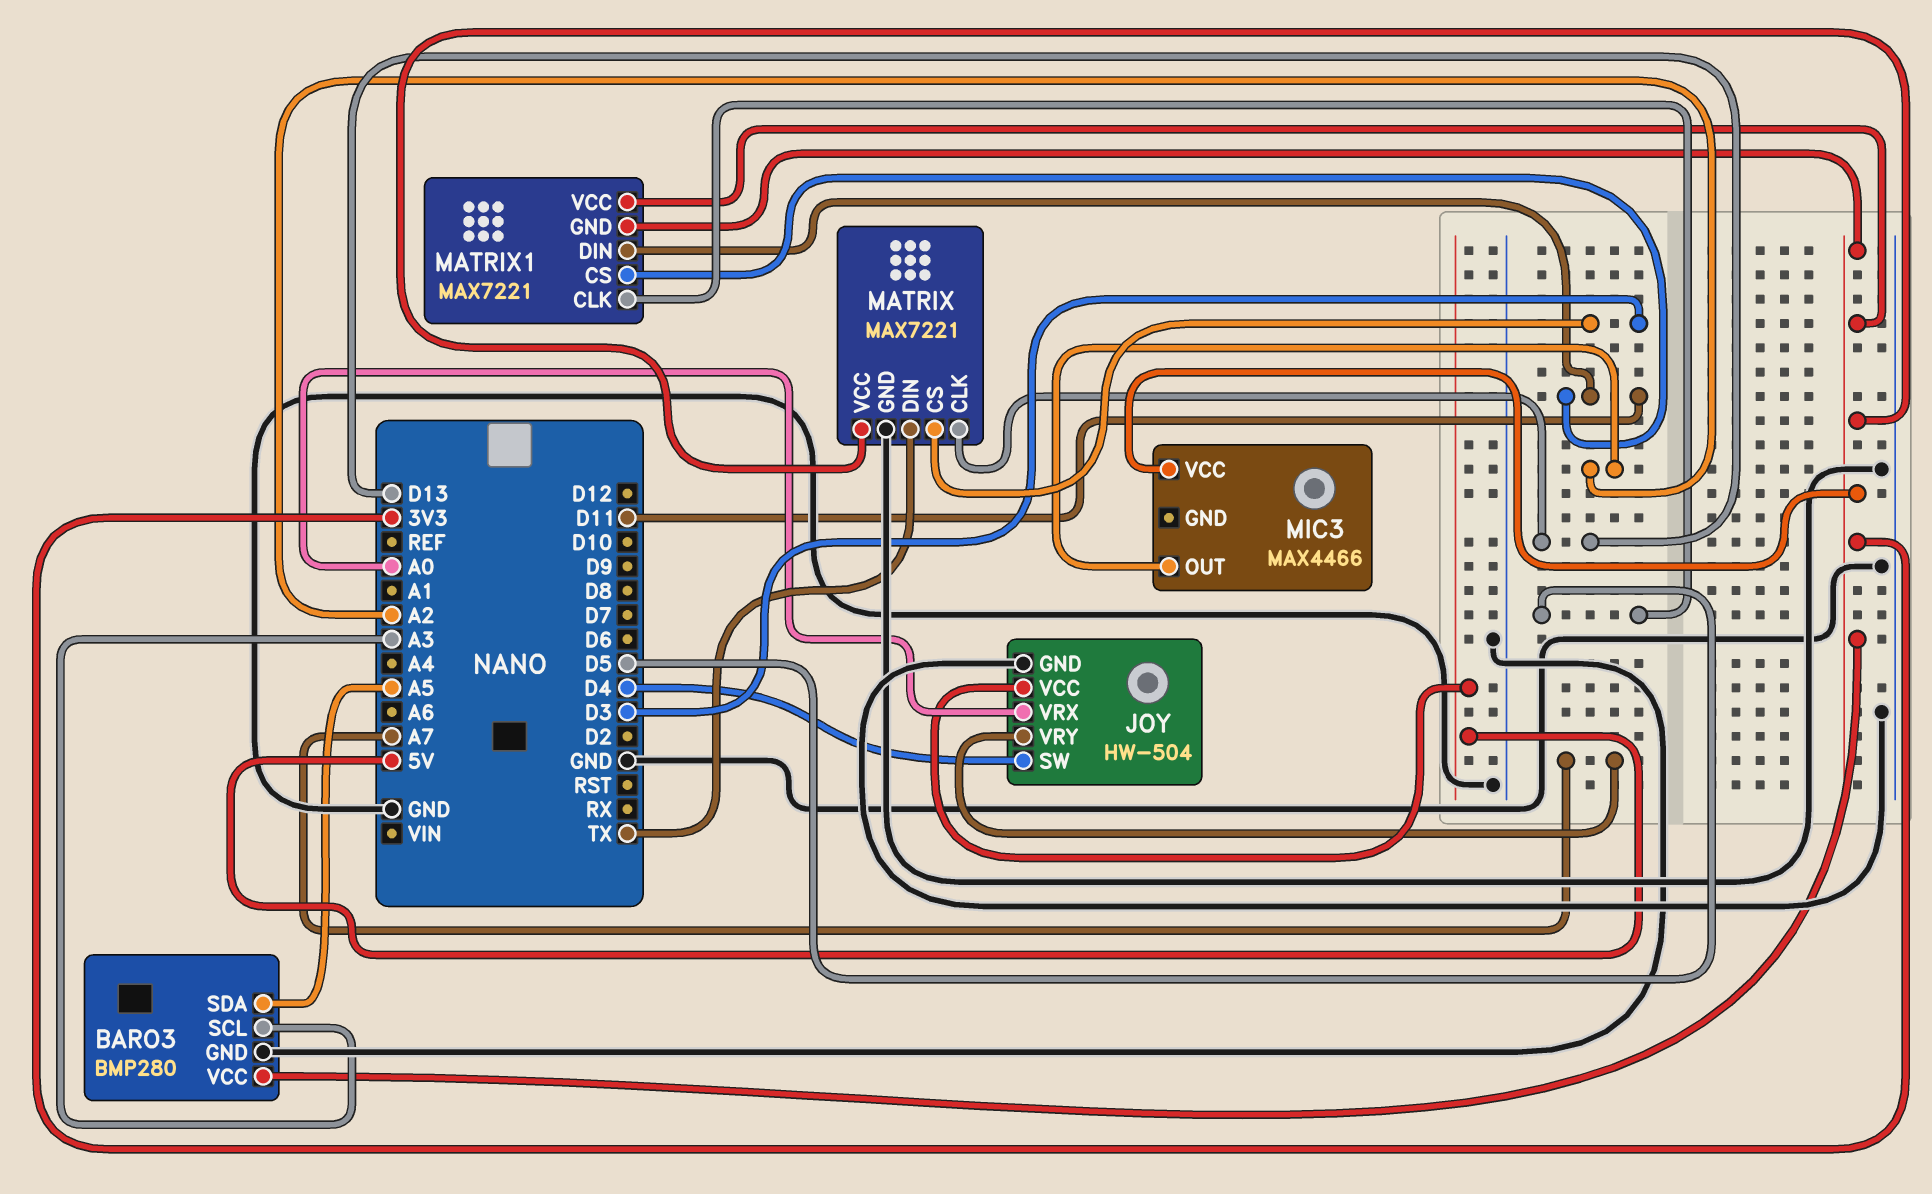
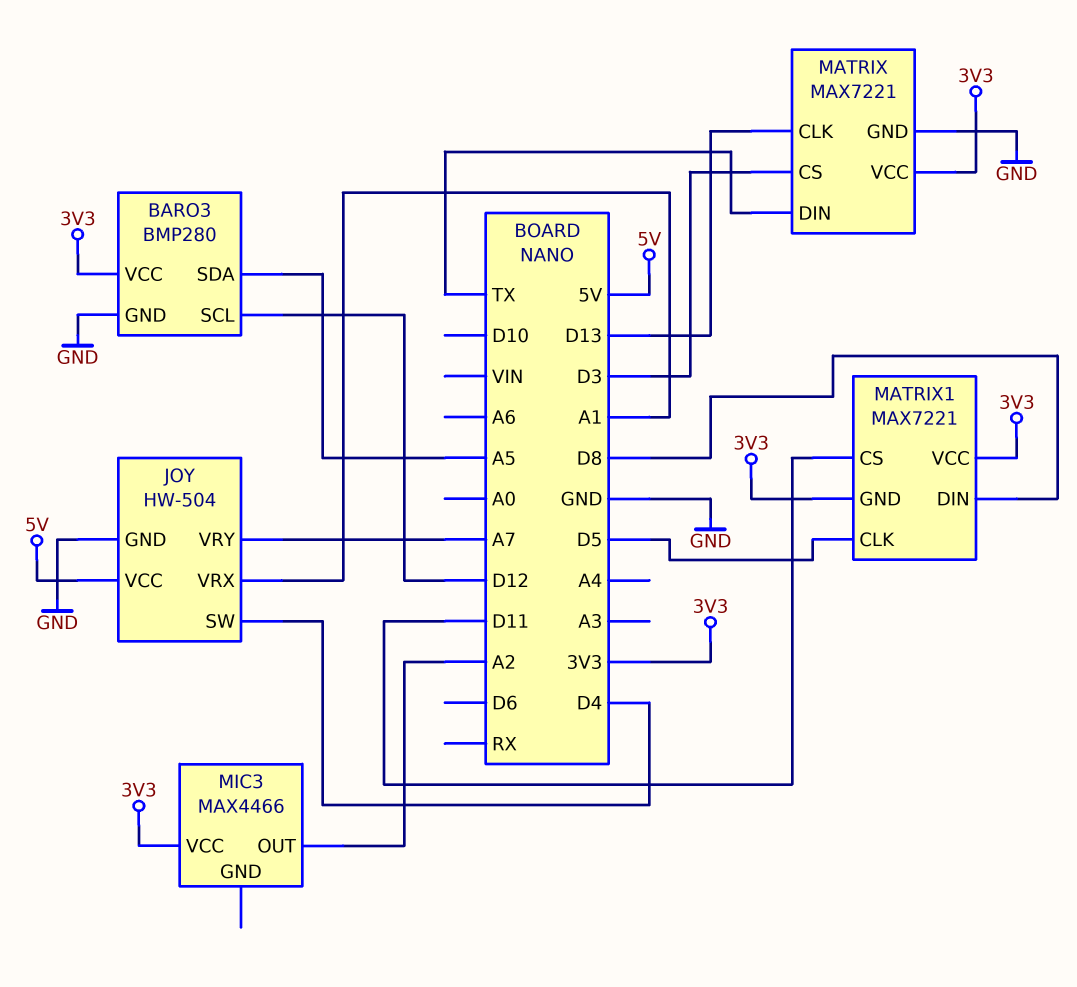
BARO3 pin SCL: A3 -> D12
JOY pin VRX: A0 -> A1
MATRIX1 pin DIN: D11 -> D8

